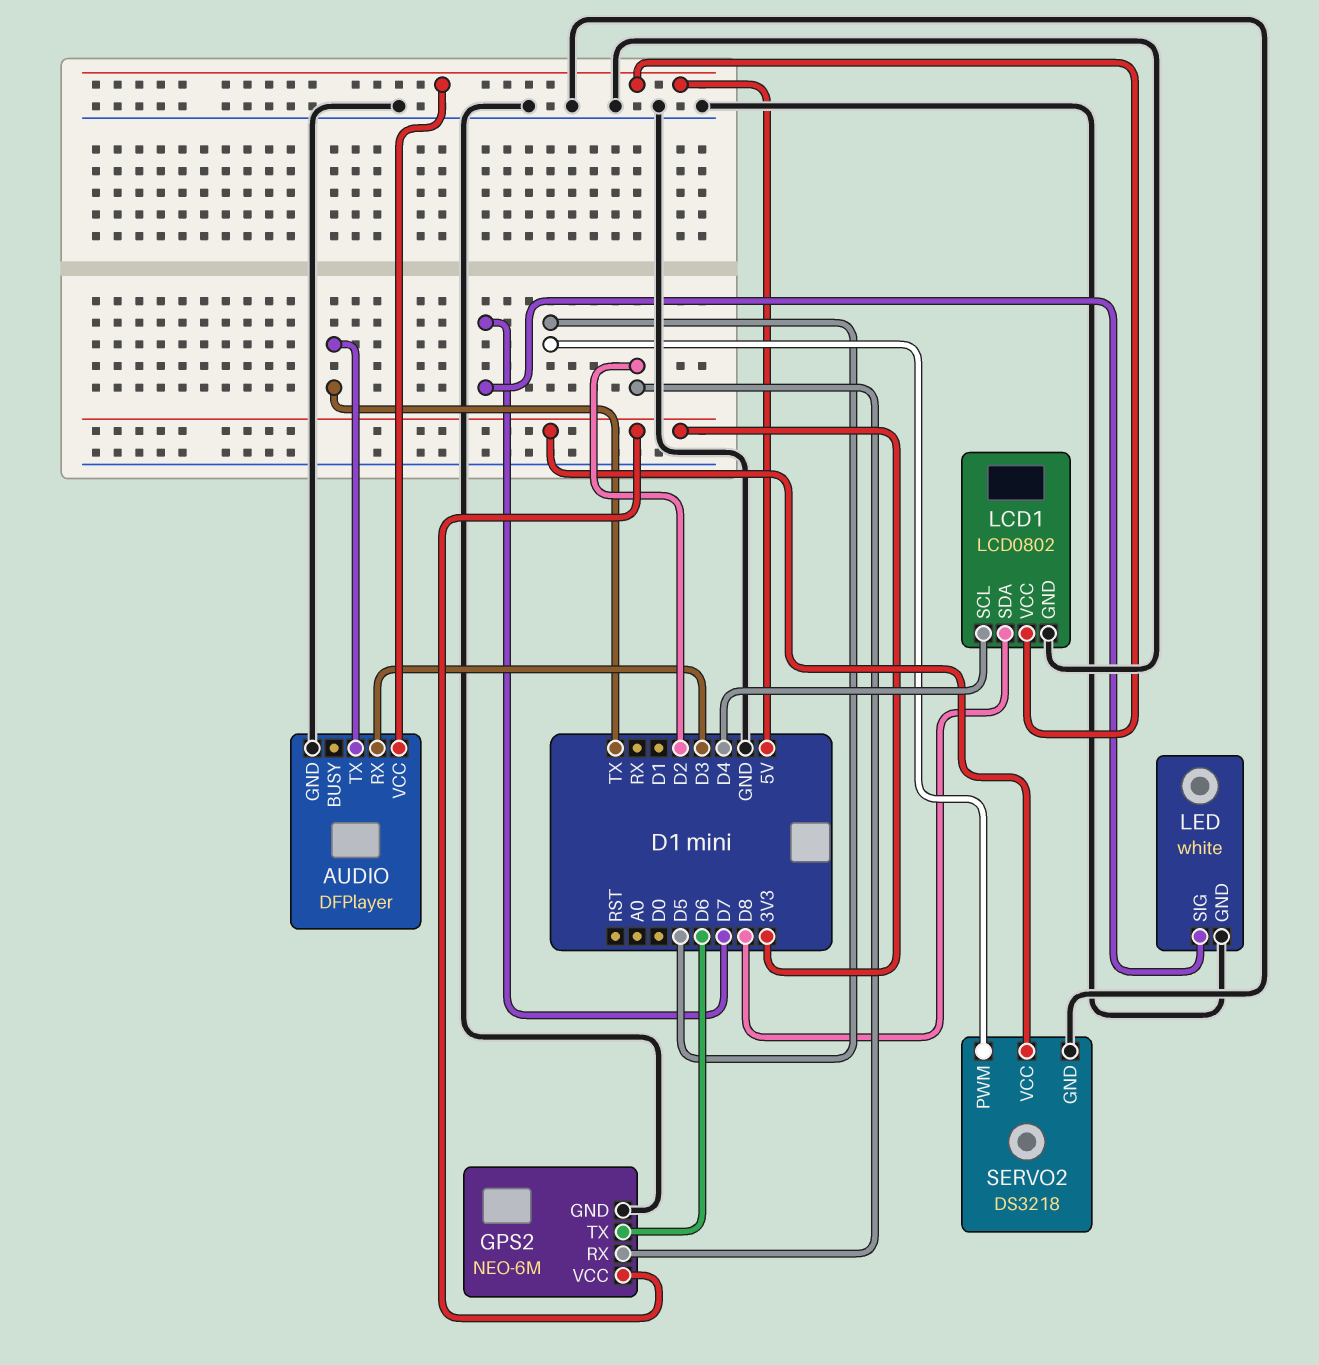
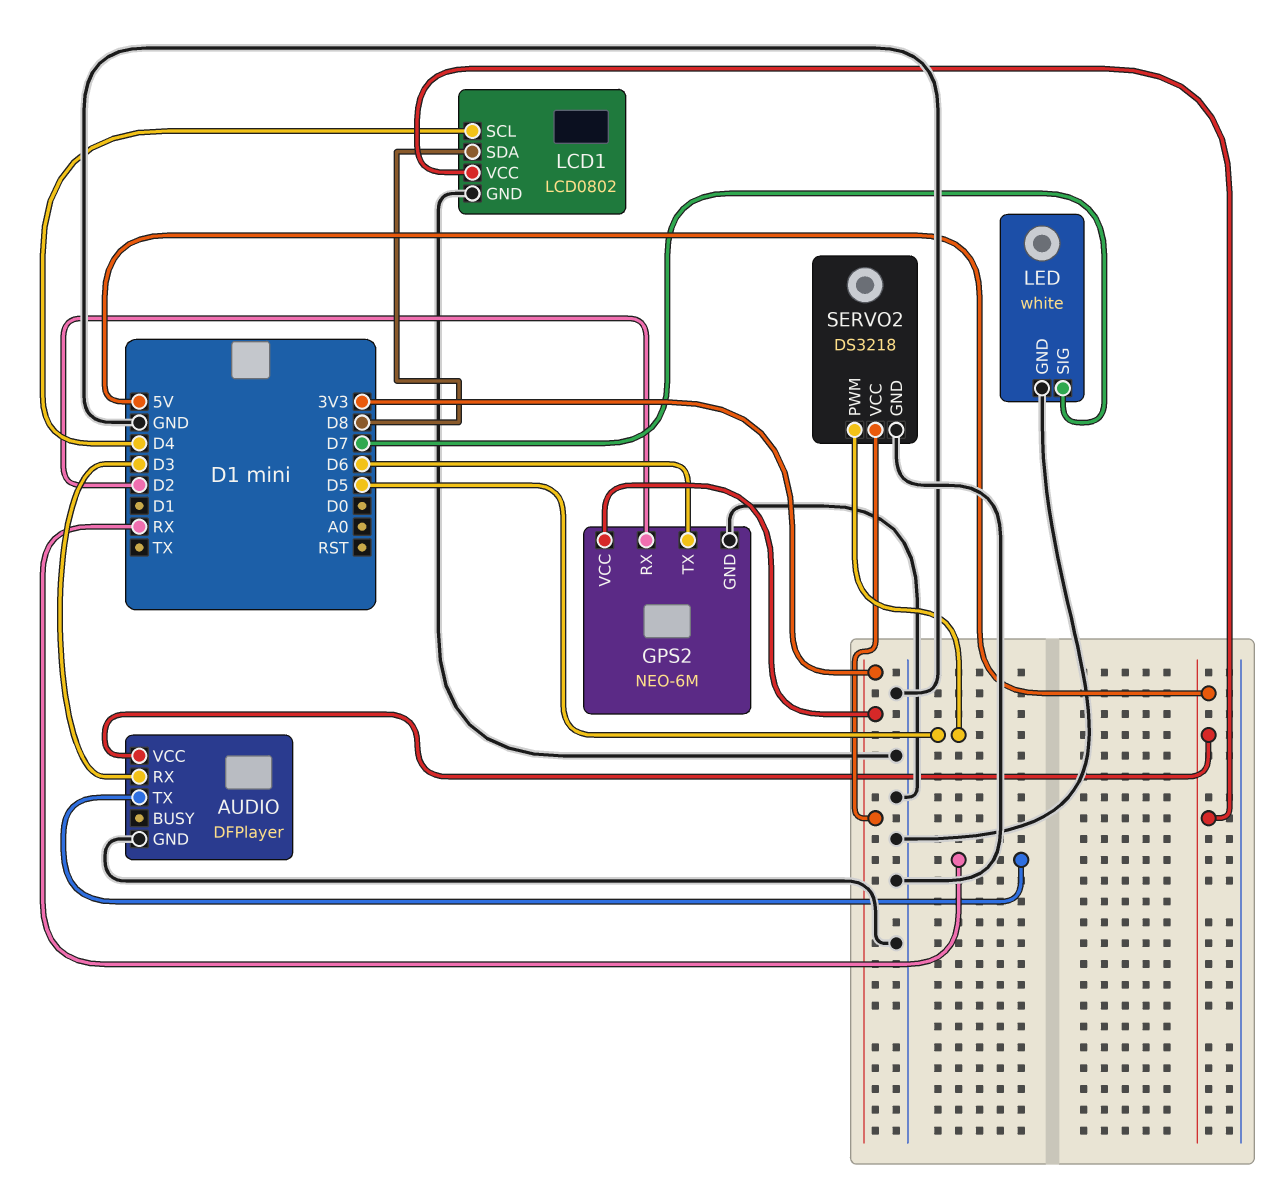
AUDIO pin TX: TX -> RX

